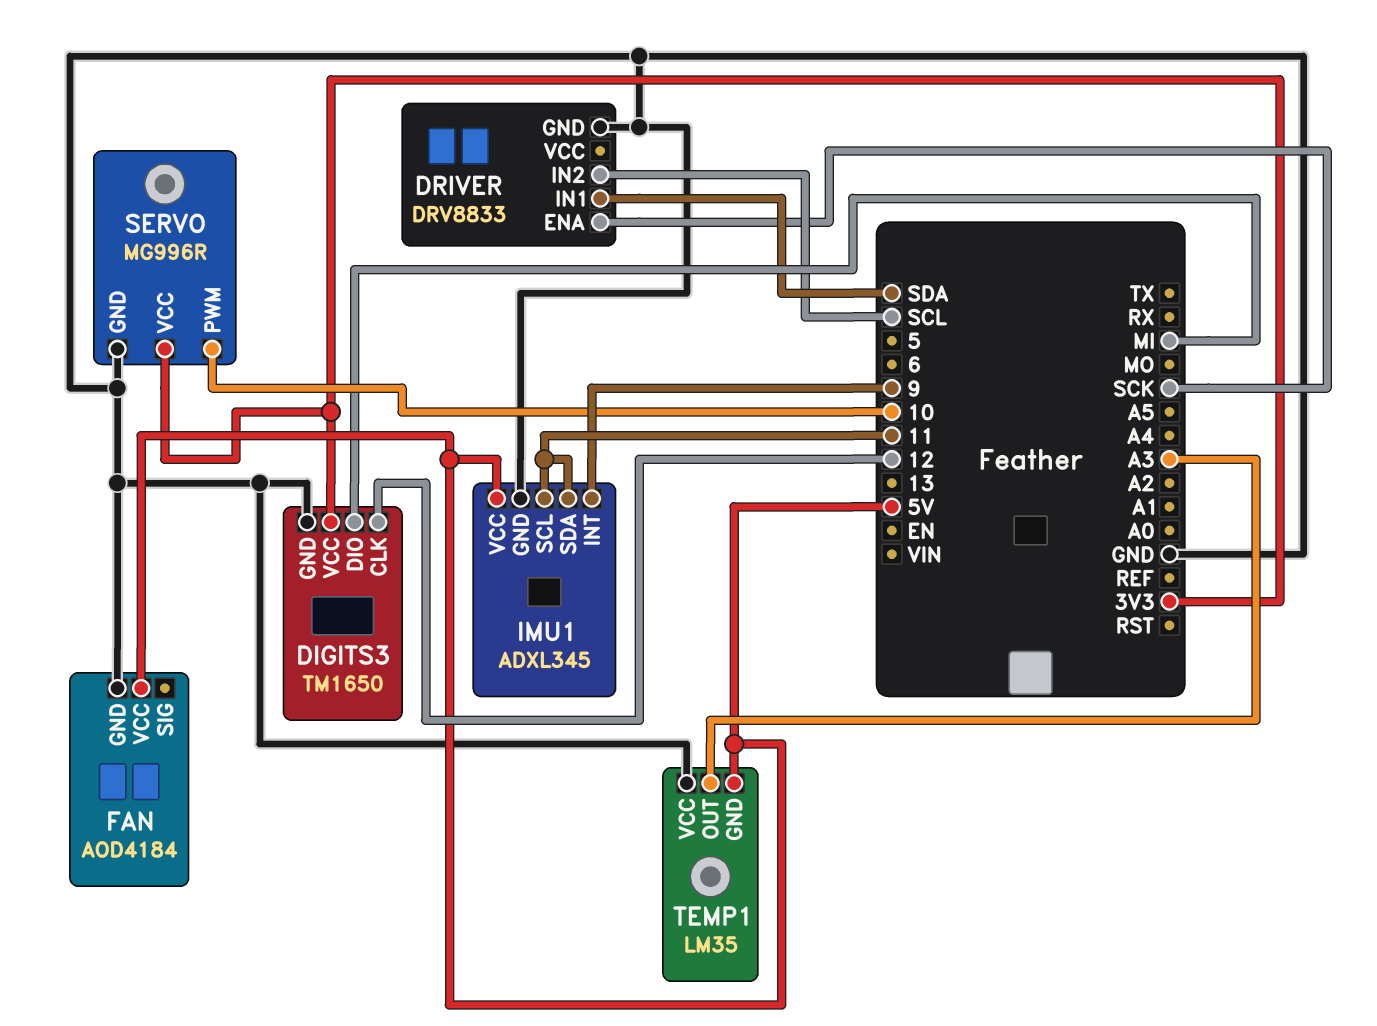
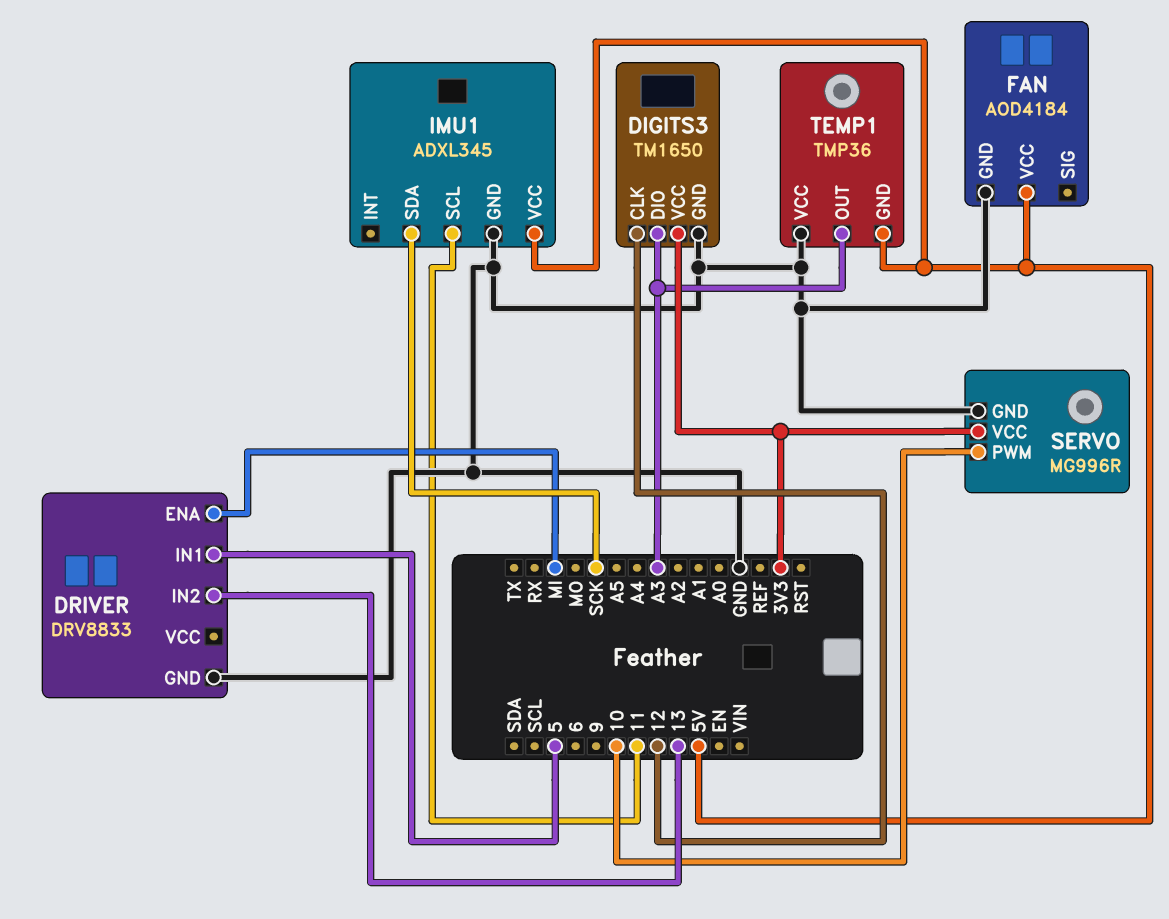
DIGITS3 pin DIO: MI -> A3
DRIVER pin ENA: SCK -> MI
DRIVER pin IN1: SDA -> 5
DRIVER pin IN2: SCL -> 13
IMU1 pin INT: 9 -> none
IMU1 pin SDA: 11 -> SCK
TEMP1: LM35 -> TMP36

